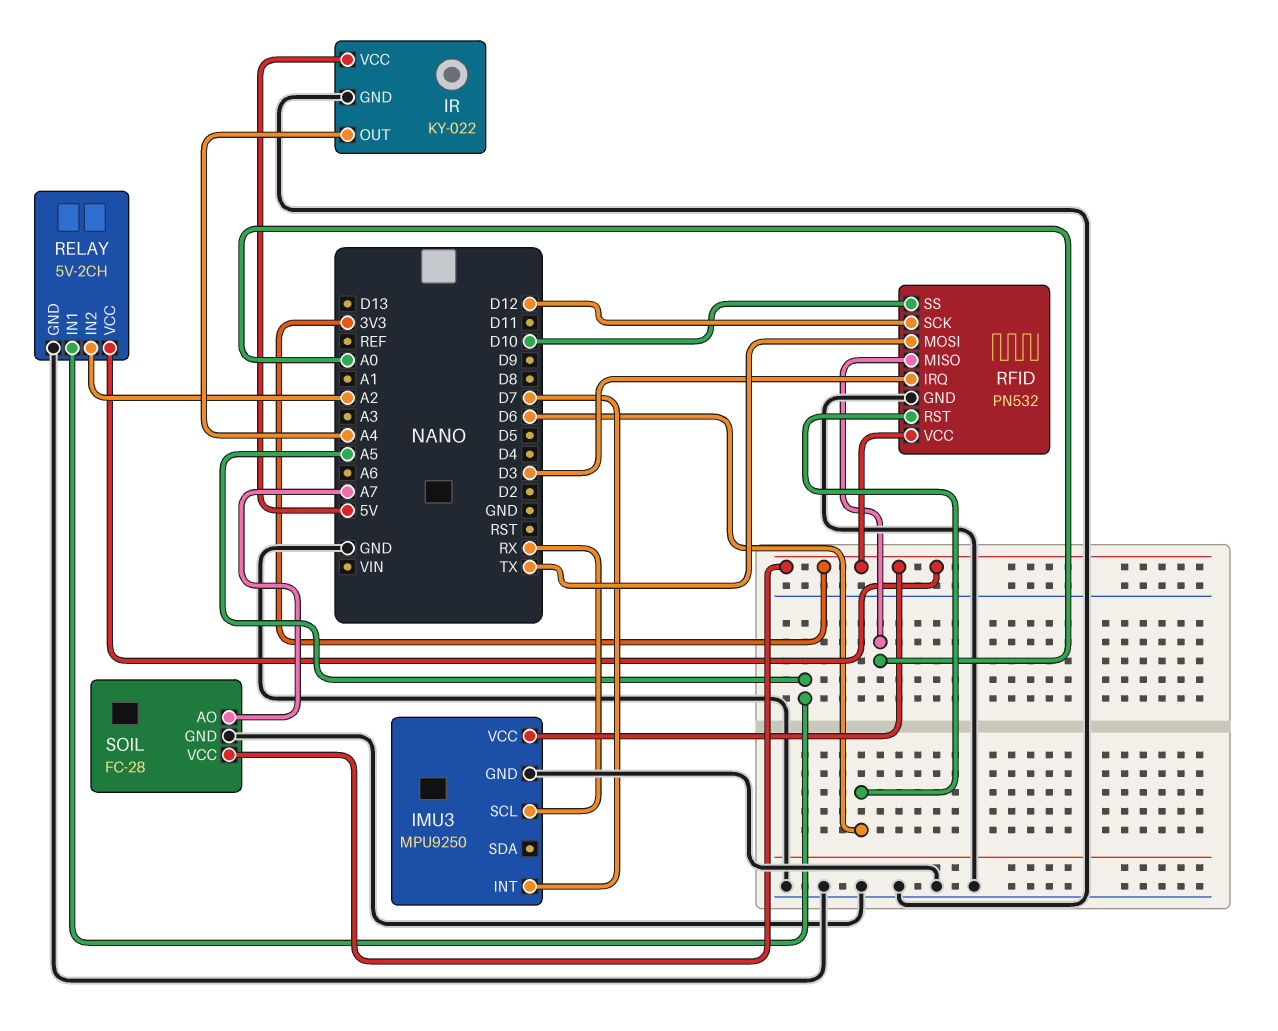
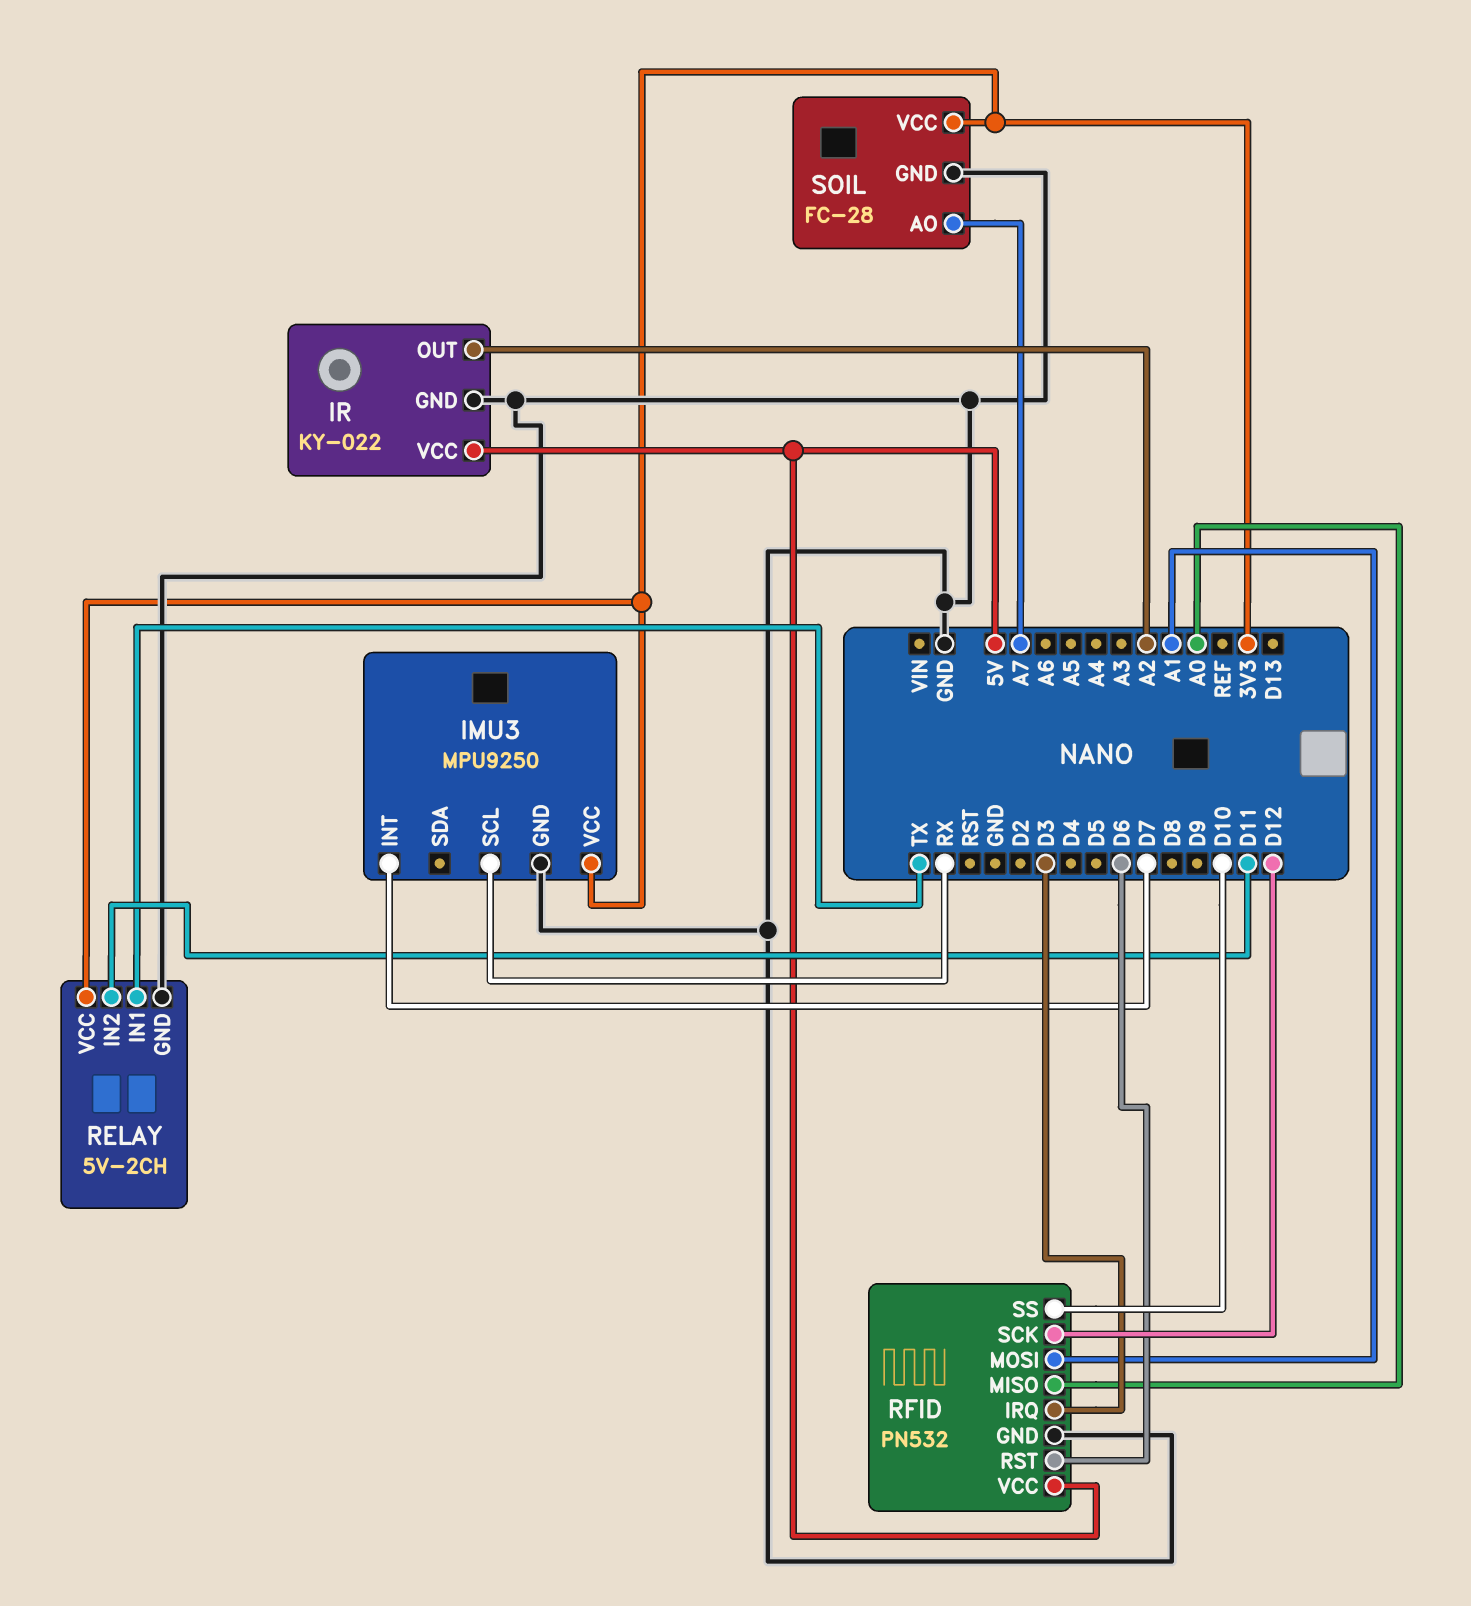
IR pin OUT: A4 -> A2
RELAY pin IN1: A5 -> TX
RELAY pin IN2: A2 -> D11
RFID pin MOSI: TX -> A1
RFID pin VCC: 3V3 -> 5V

